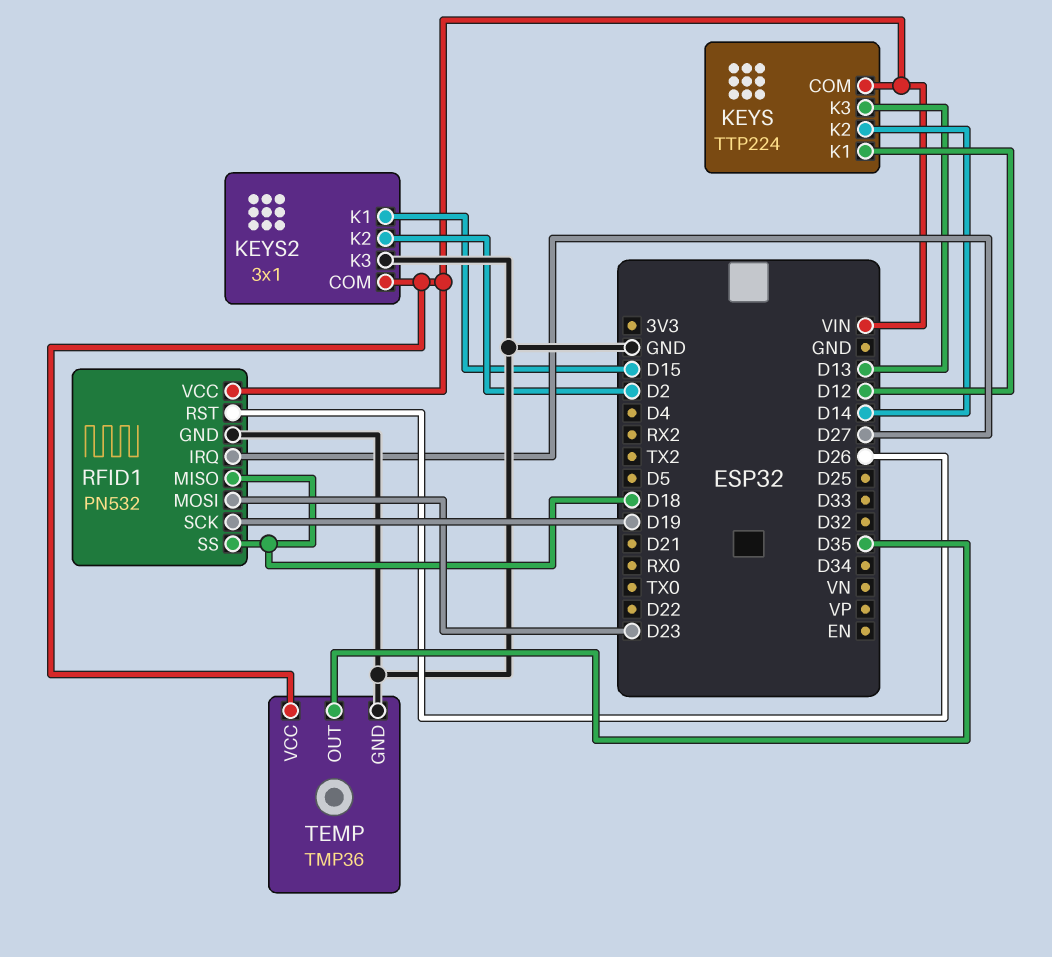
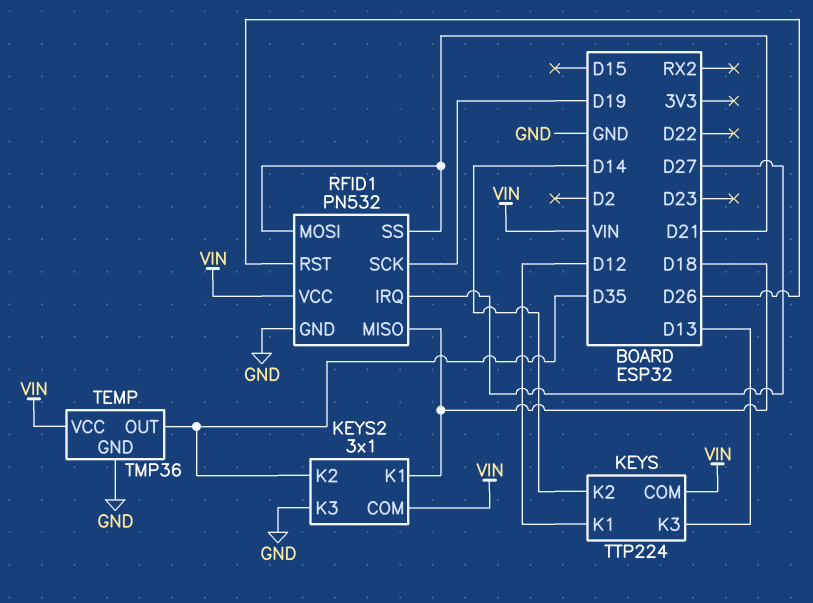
KEYS2 pin K1: D15 -> D18
KEYS2 pin K2: D2 -> D35
RFID1 pin MOSI: D23 -> D21
RFID1 pin SS: D18 -> D21

